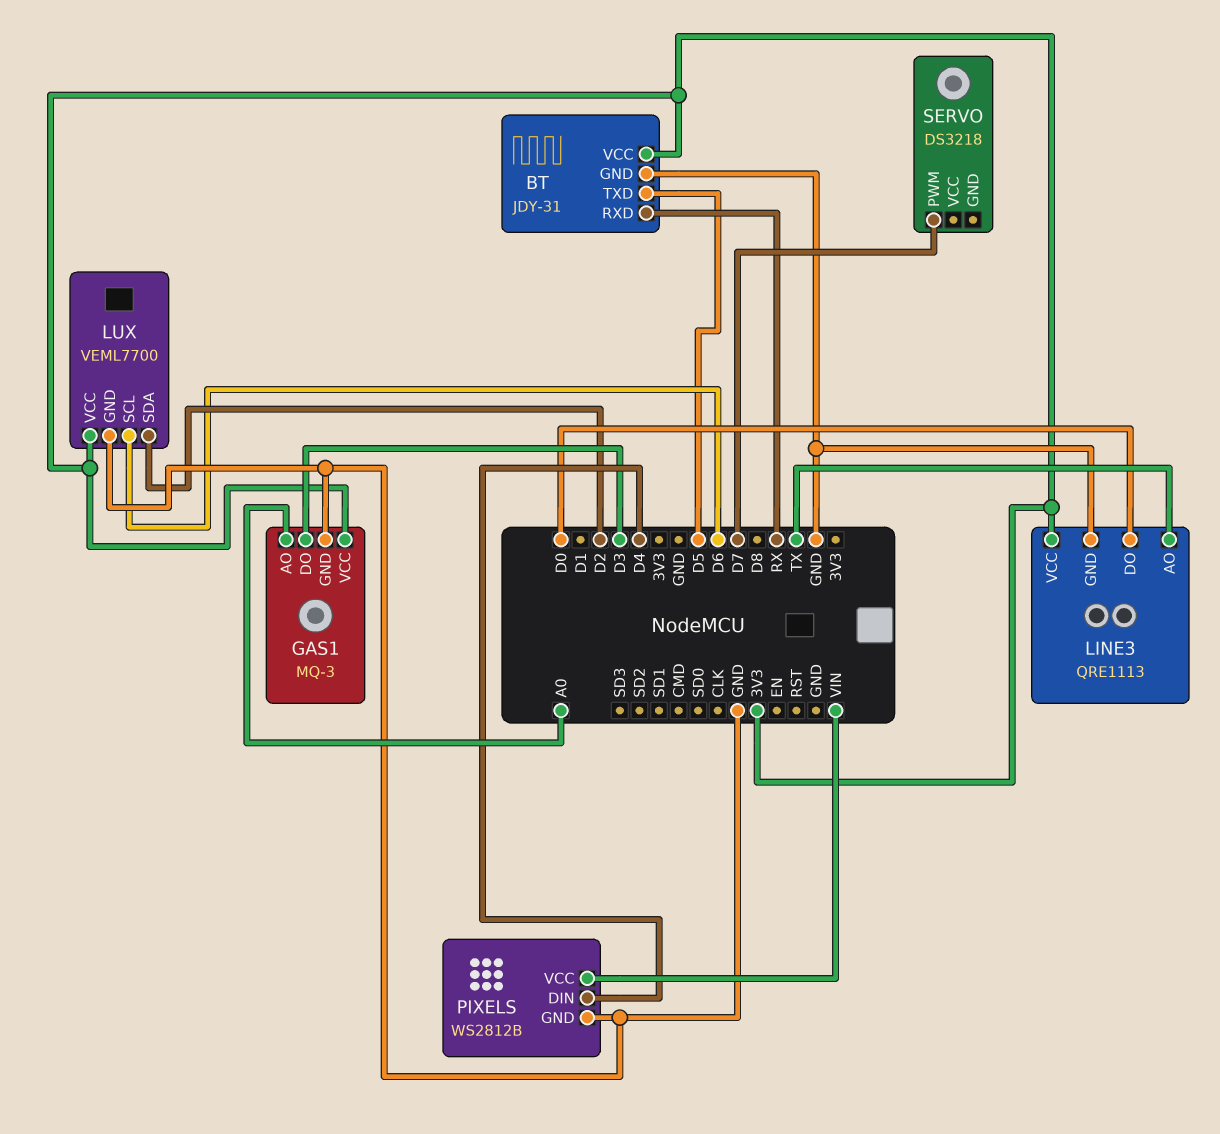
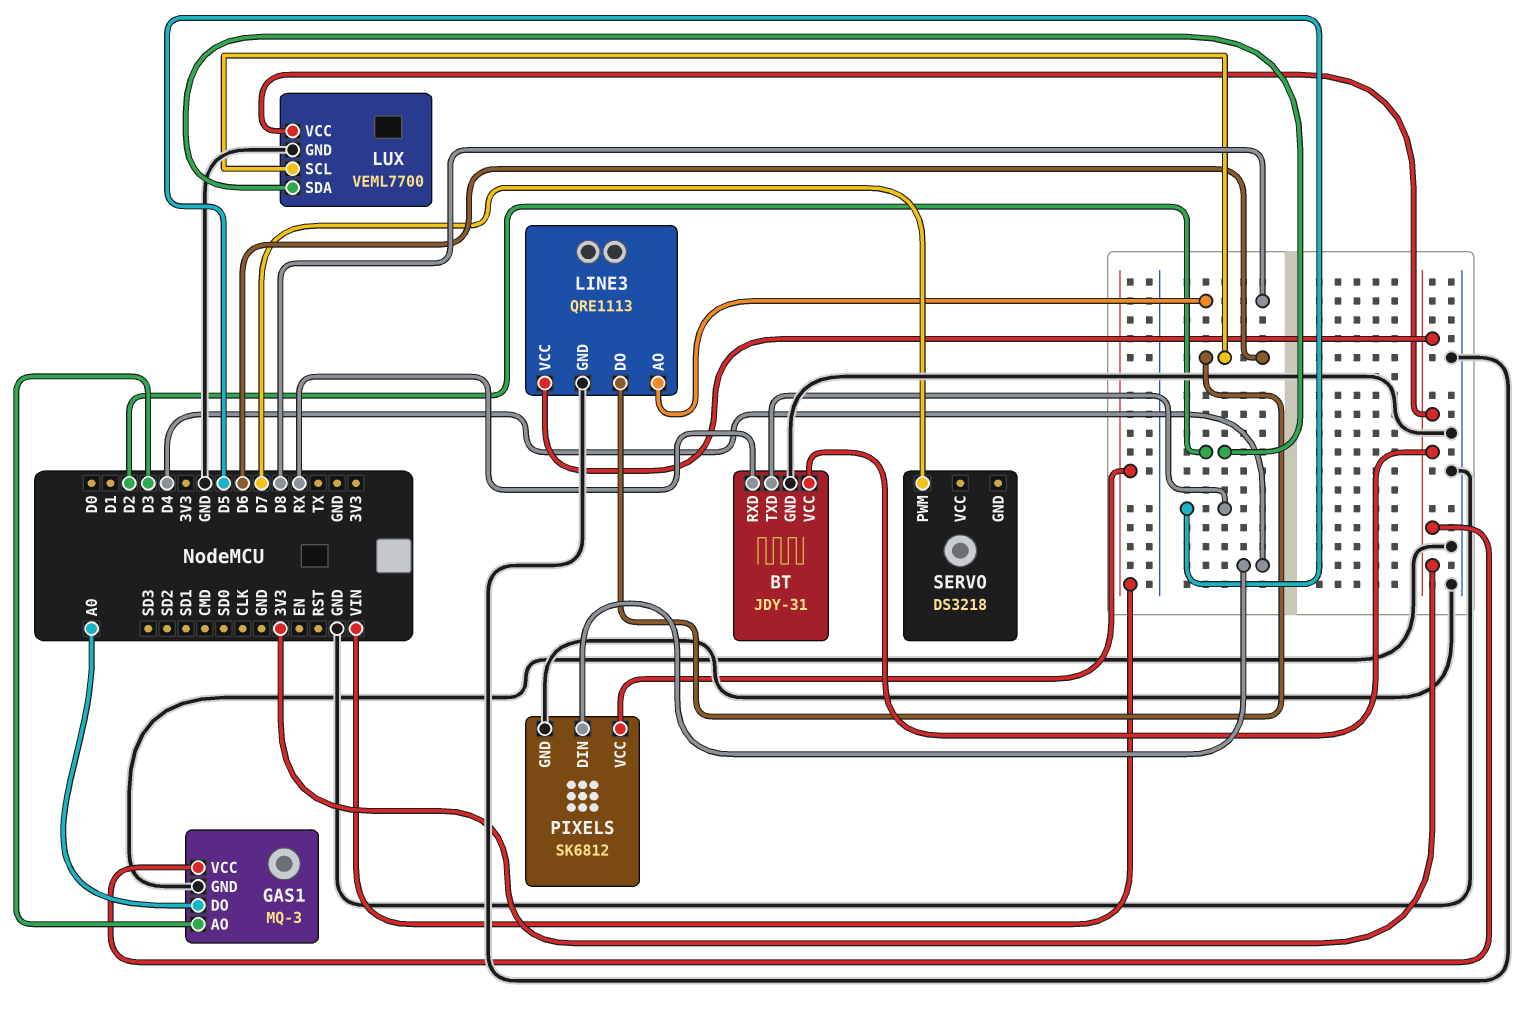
GAS1 pin AO: A0 -> D3
GAS1 pin DO: D3 -> A0
LINE3 pin AO: TX -> D8
LINE3 pin DO: D0 -> D6
PIXELS: WS2812B -> SK6812

